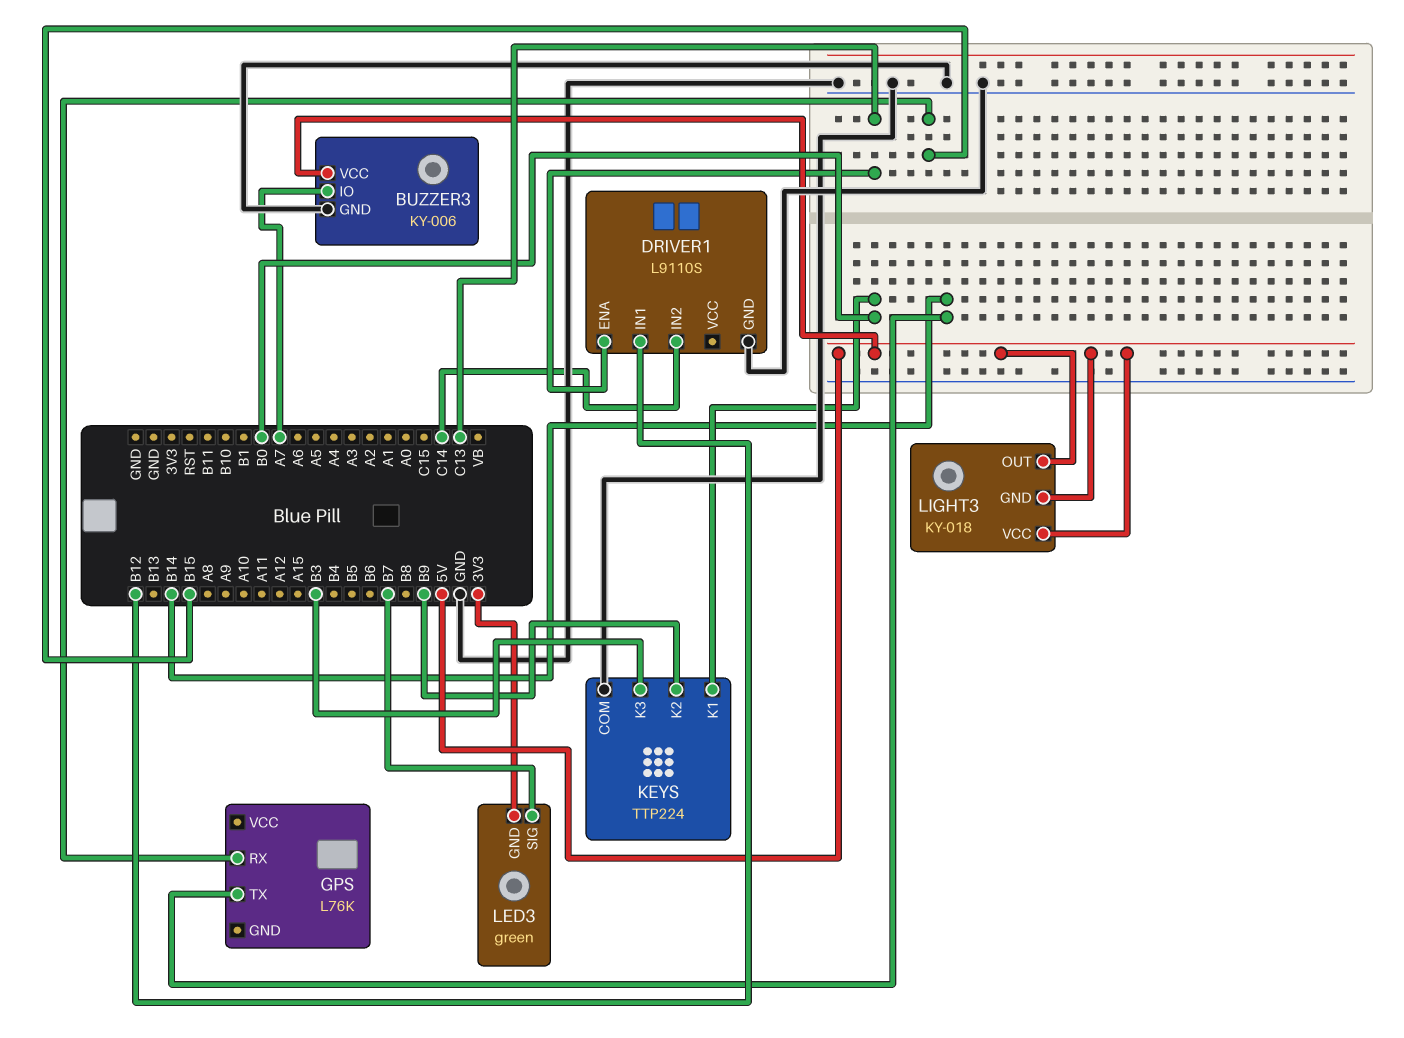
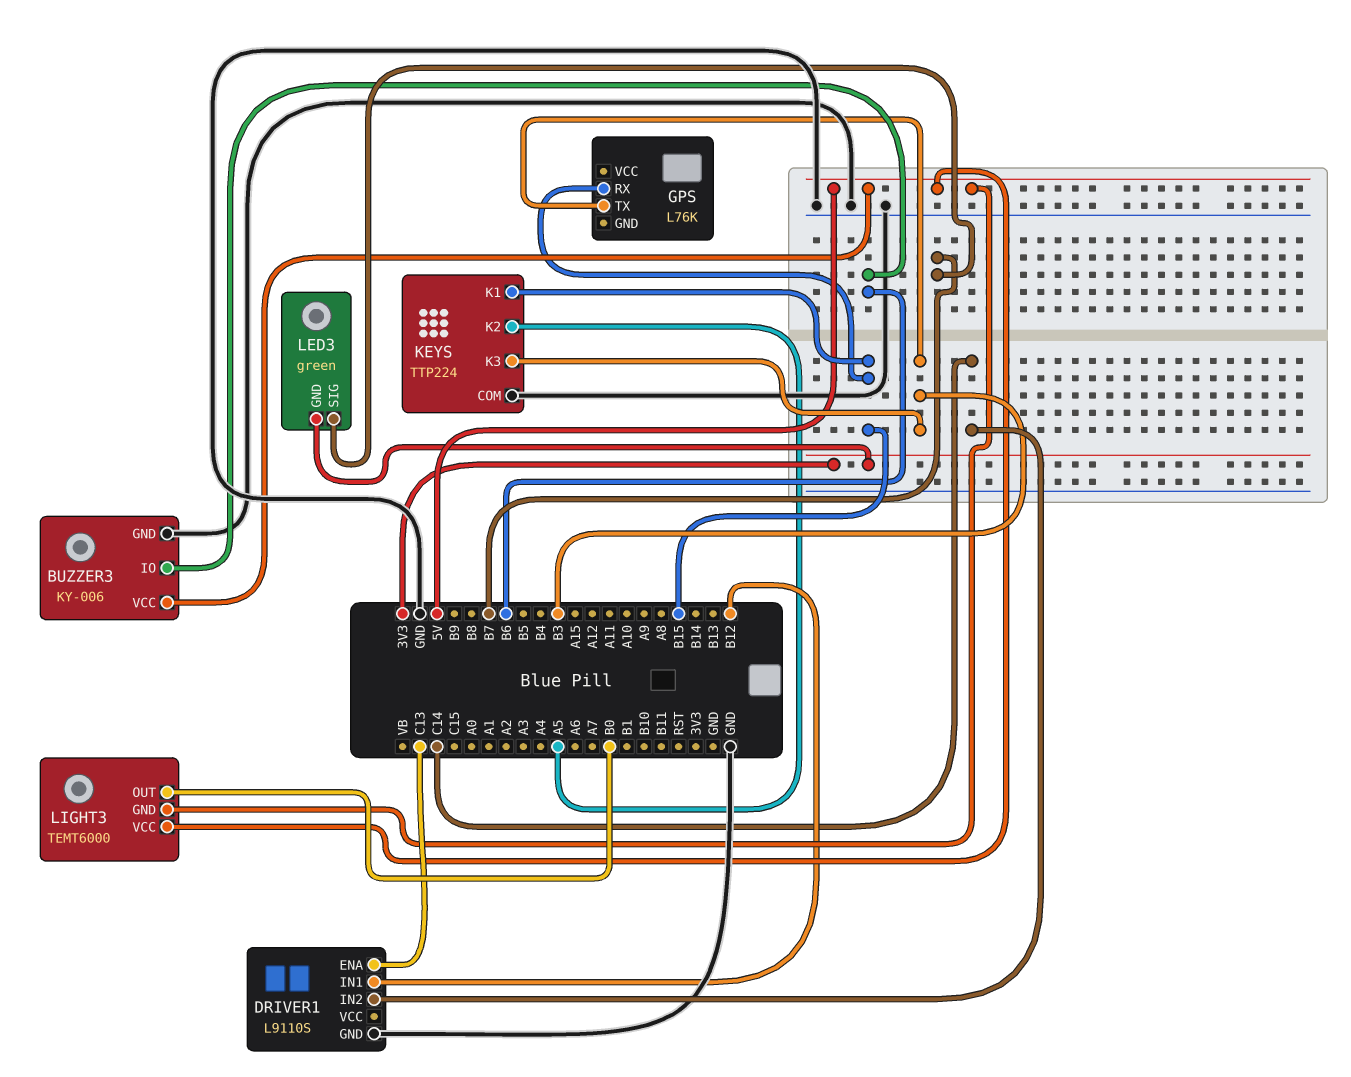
BUZZER3 pin IO: A7 -> B6
GPS pin TX: B14 -> B3
KEYS pin K1: B0 -> B15
KEYS pin K2: B9 -> A5
LIGHT3: KY-018 -> TEMT6000
LIGHT3 pin OUT: 5V -> B0

